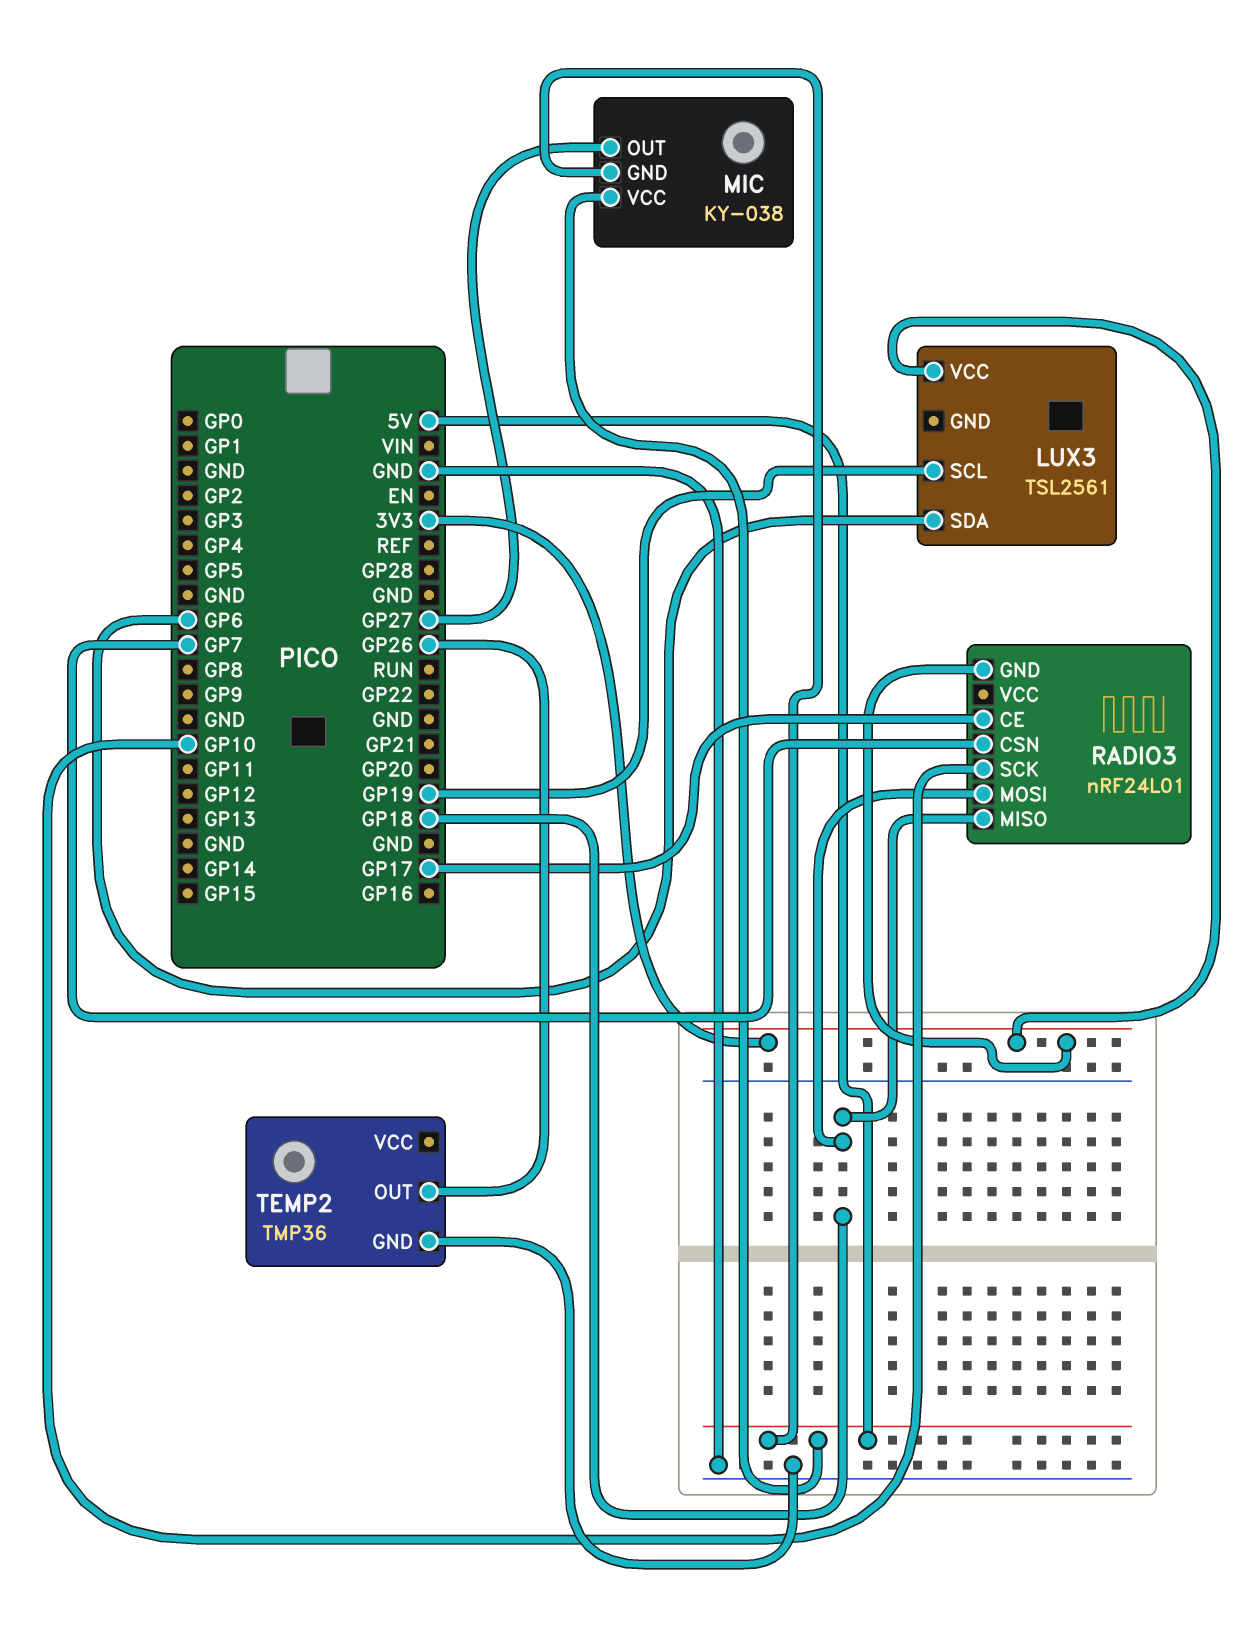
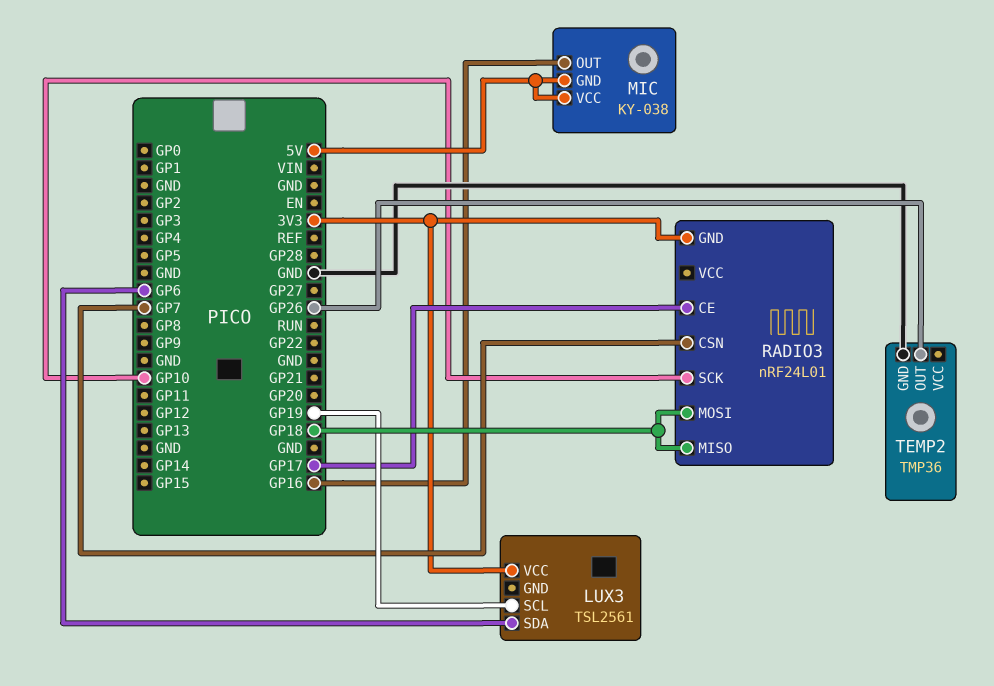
MIC pin OUT: GP27 -> GP16

